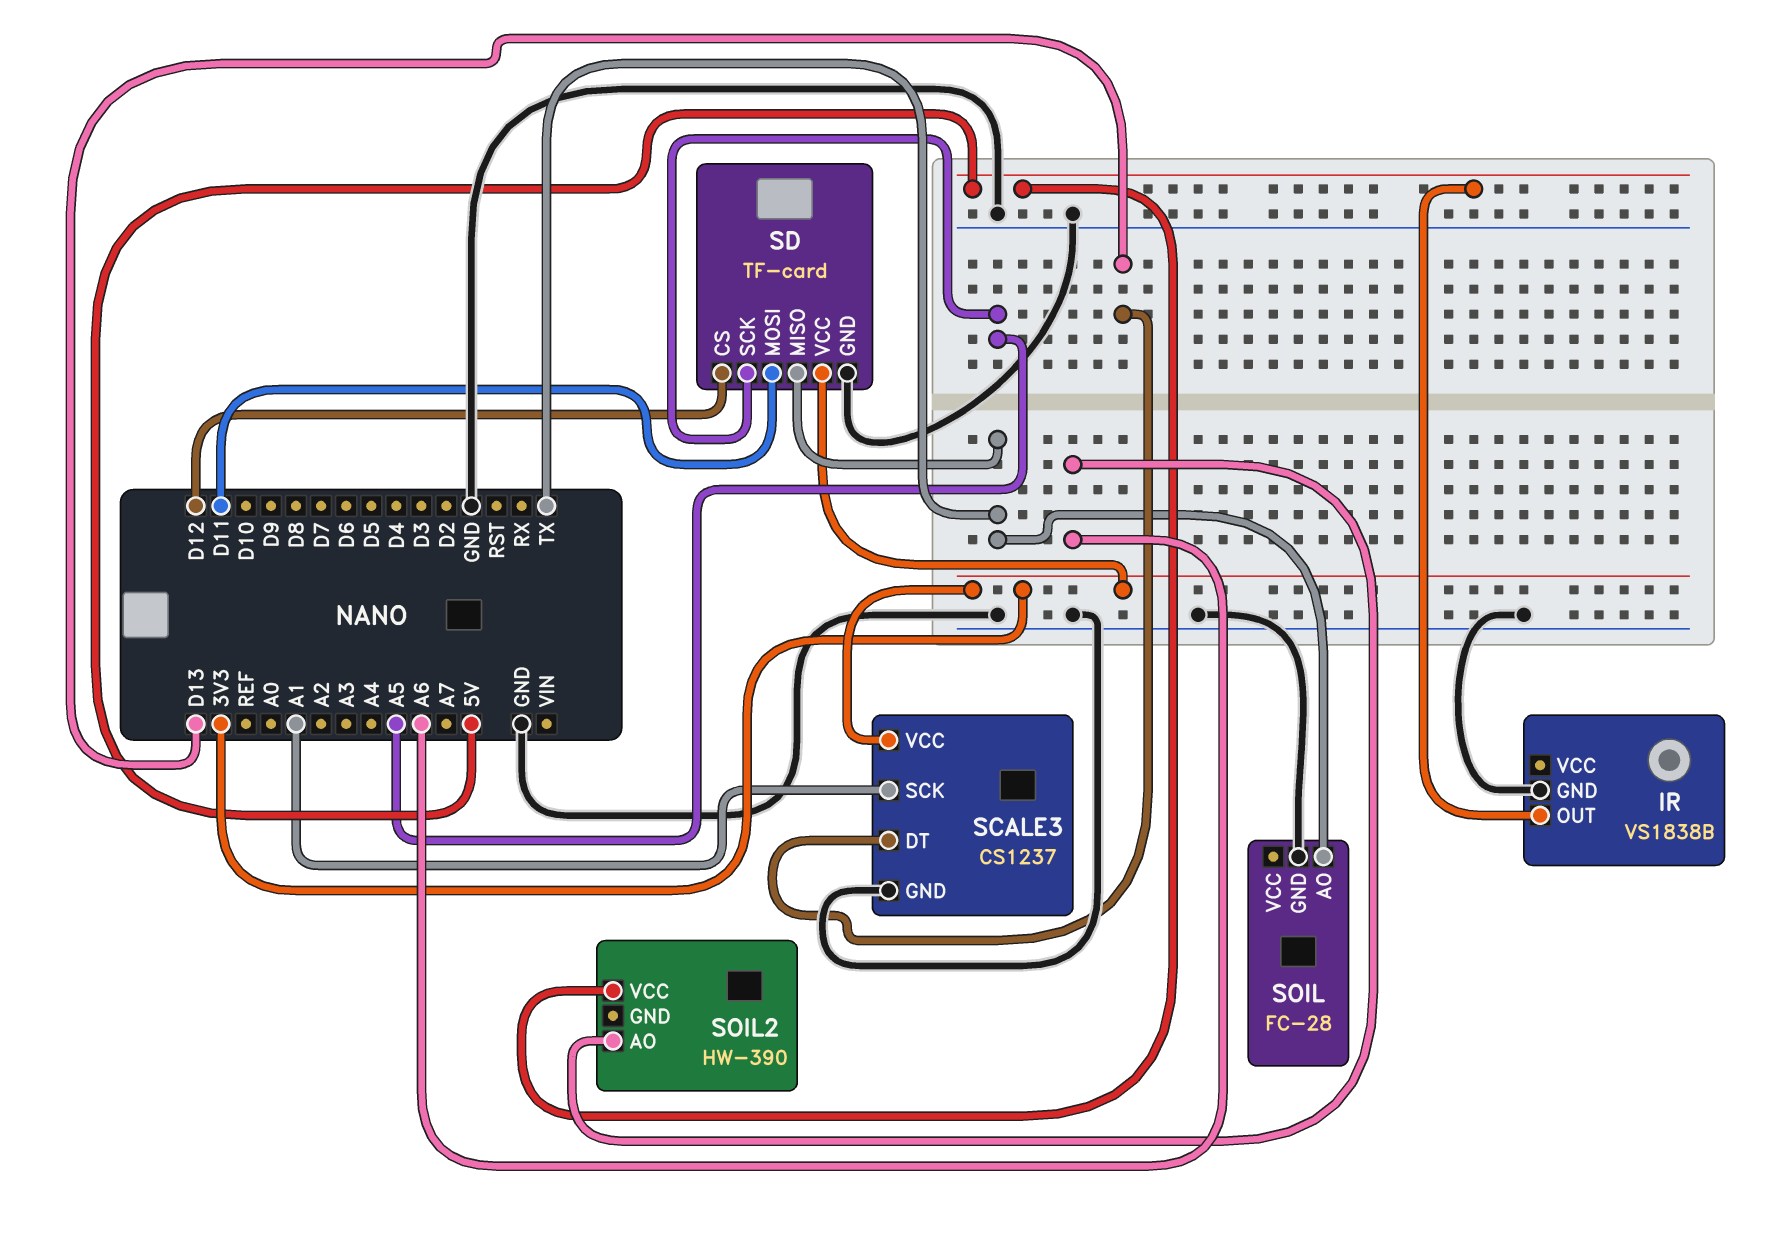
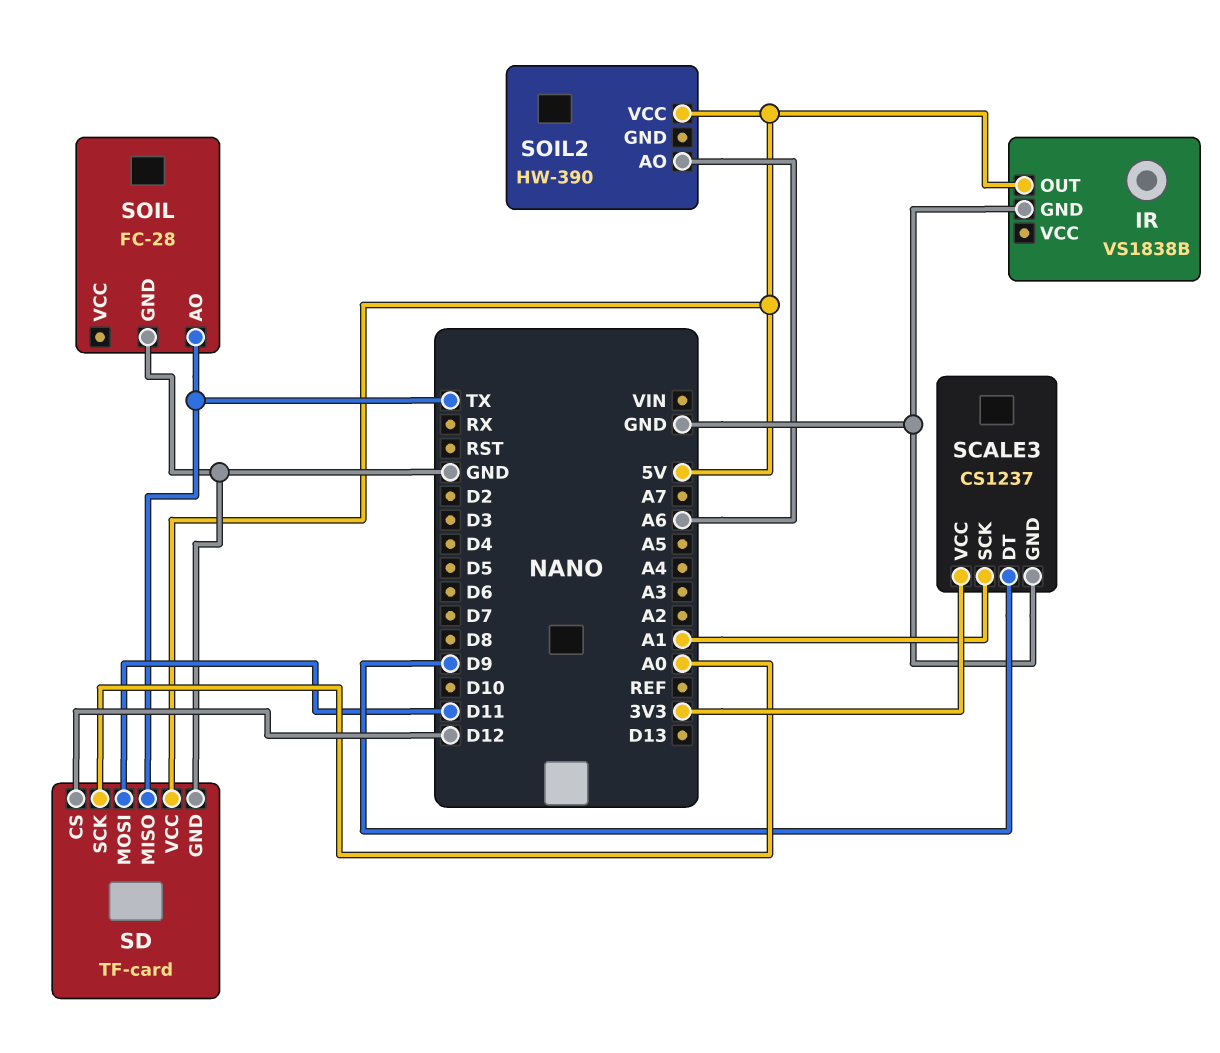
SCALE3 pin DT: D13 -> D9
SD pin SCK: A5 -> A0
SD pin VCC: 3V3 -> 5V

